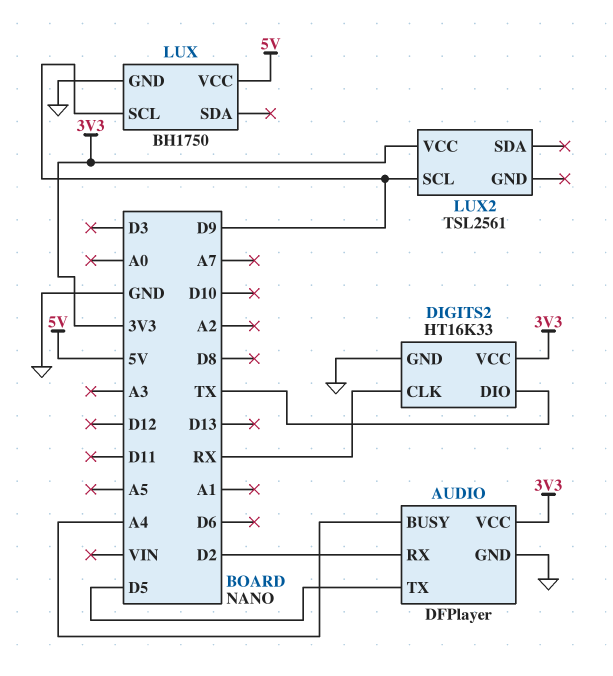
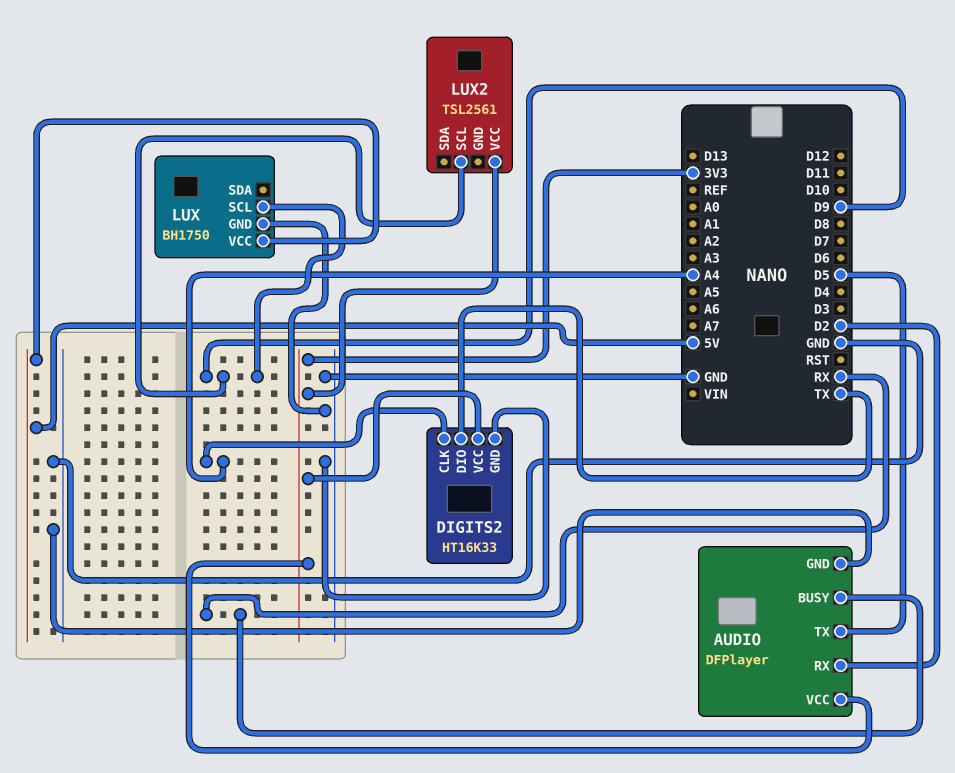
AUDIO pin BUSY: A4 -> RX
DIGITS2 pin CLK: RX -> A4

